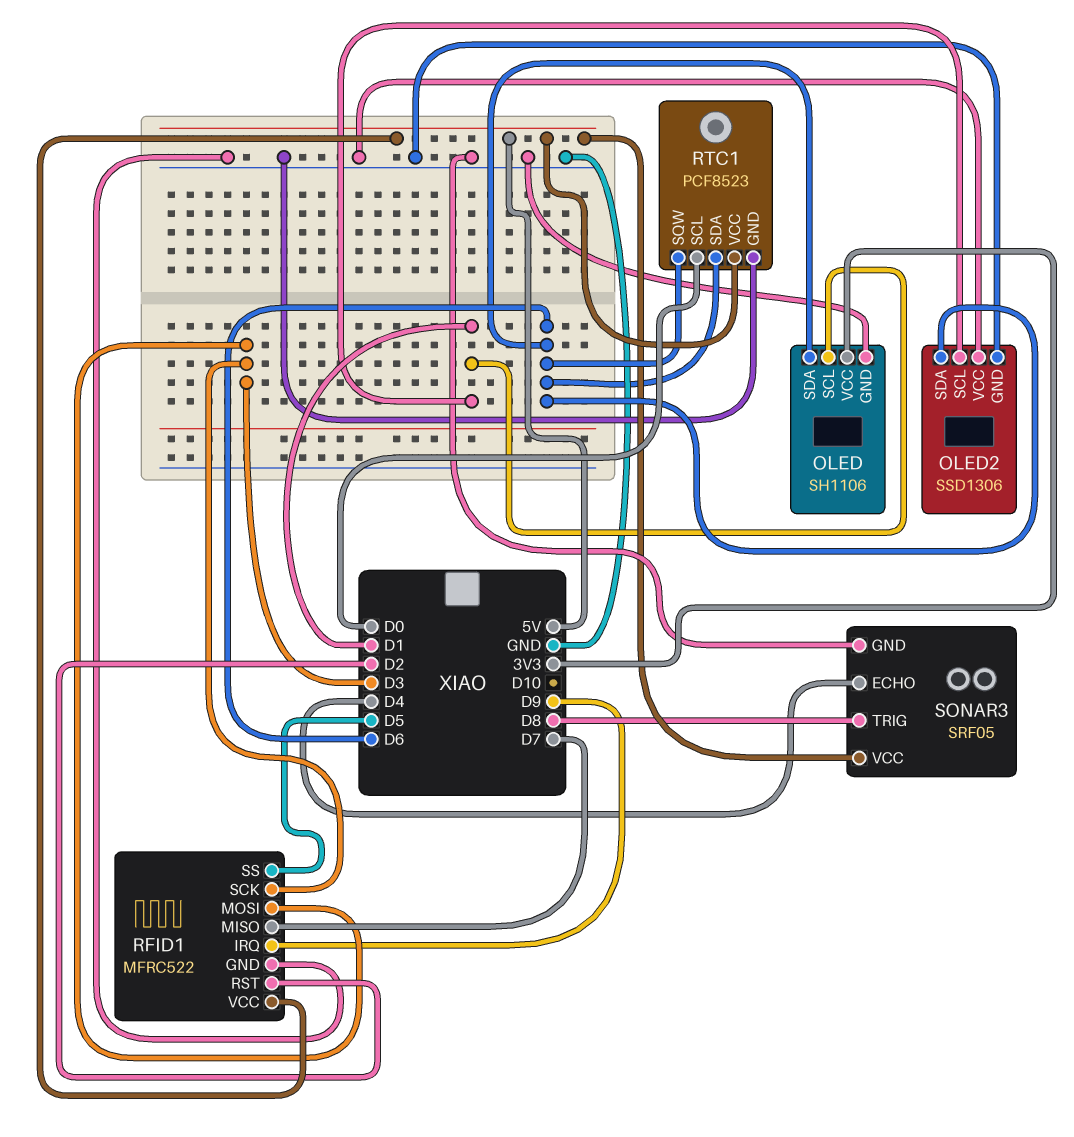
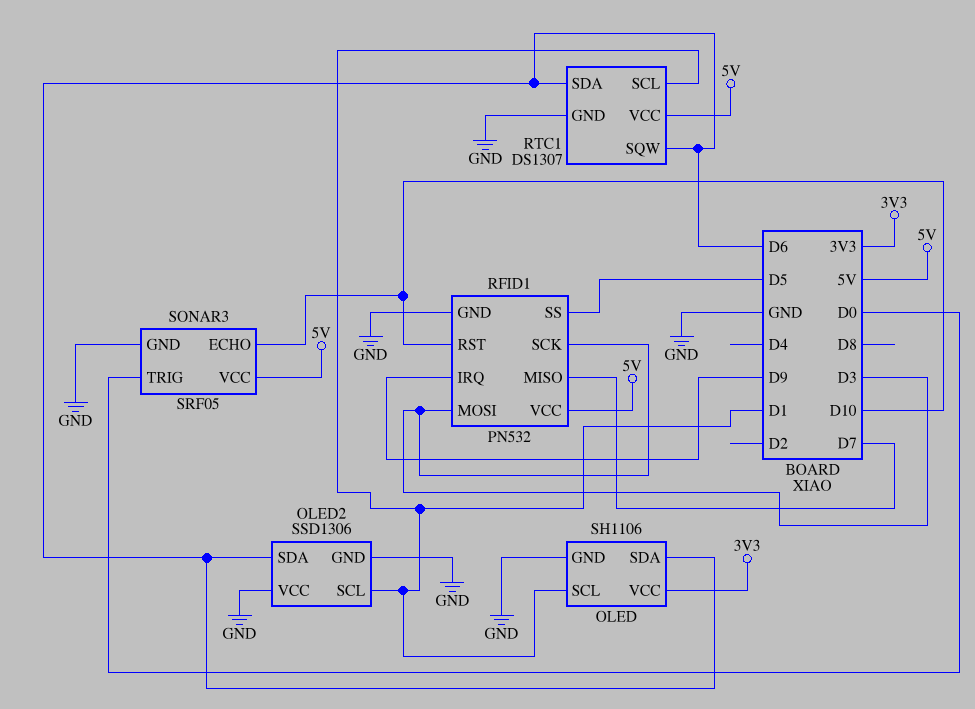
RFID1: MFRC522 -> PN532
RFID1 pin RST: D2 -> D10
RTC1: PCF8523 -> DS1307
RTC1 pin SCL: D0 -> D1
SONAR3 pin ECHO: D4 -> D10
SONAR3 pin TRIG: D8 -> D0

